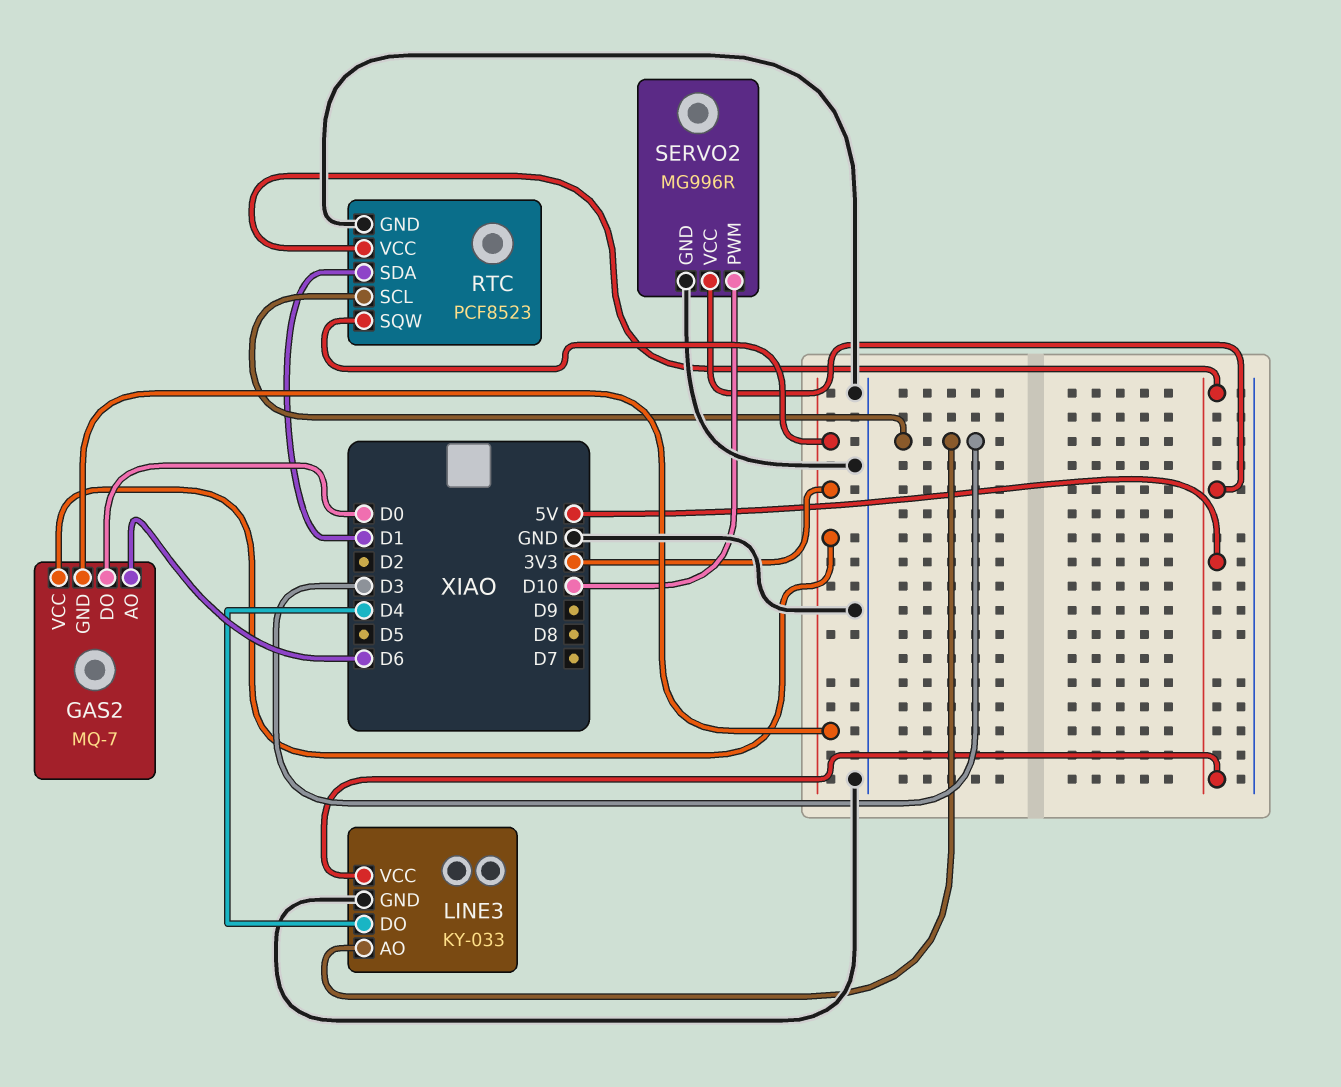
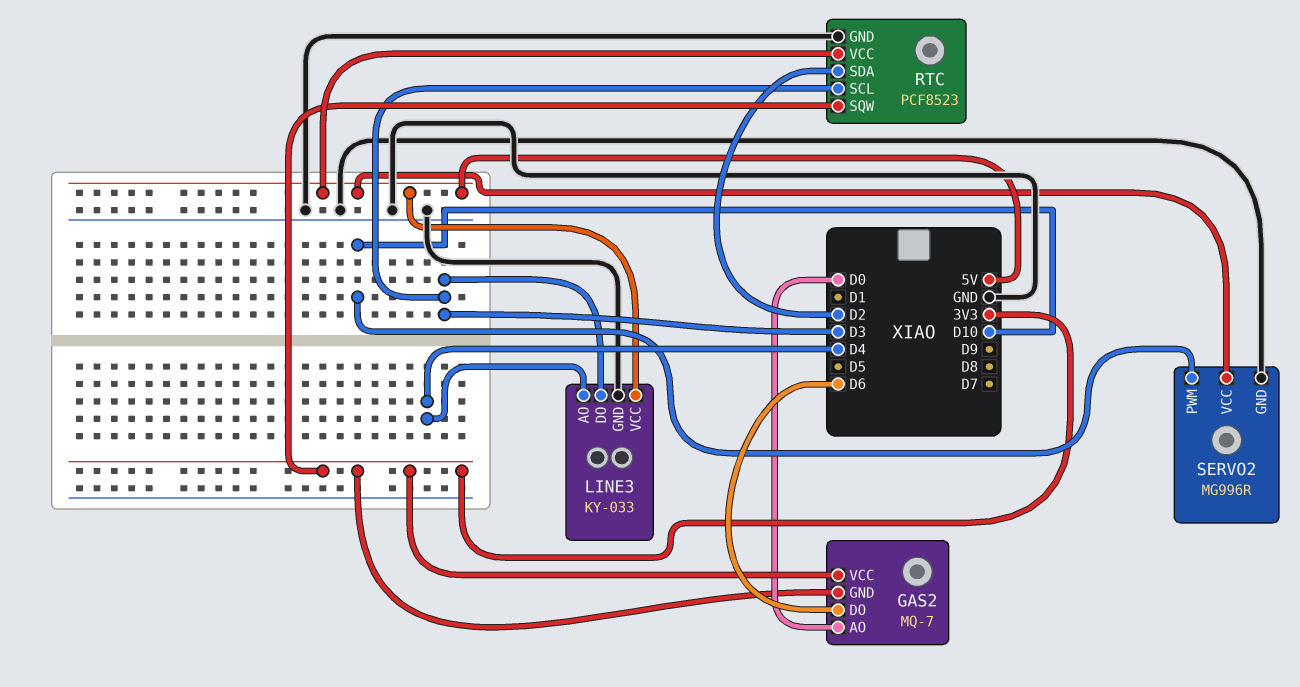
GAS2 pin AO: D6 -> D0
GAS2 pin DO: D0 -> D6
LINE3 pin AO: D3 -> D4
LINE3 pin DO: D4 -> D3
RTC pin SDA: D1 -> D2

